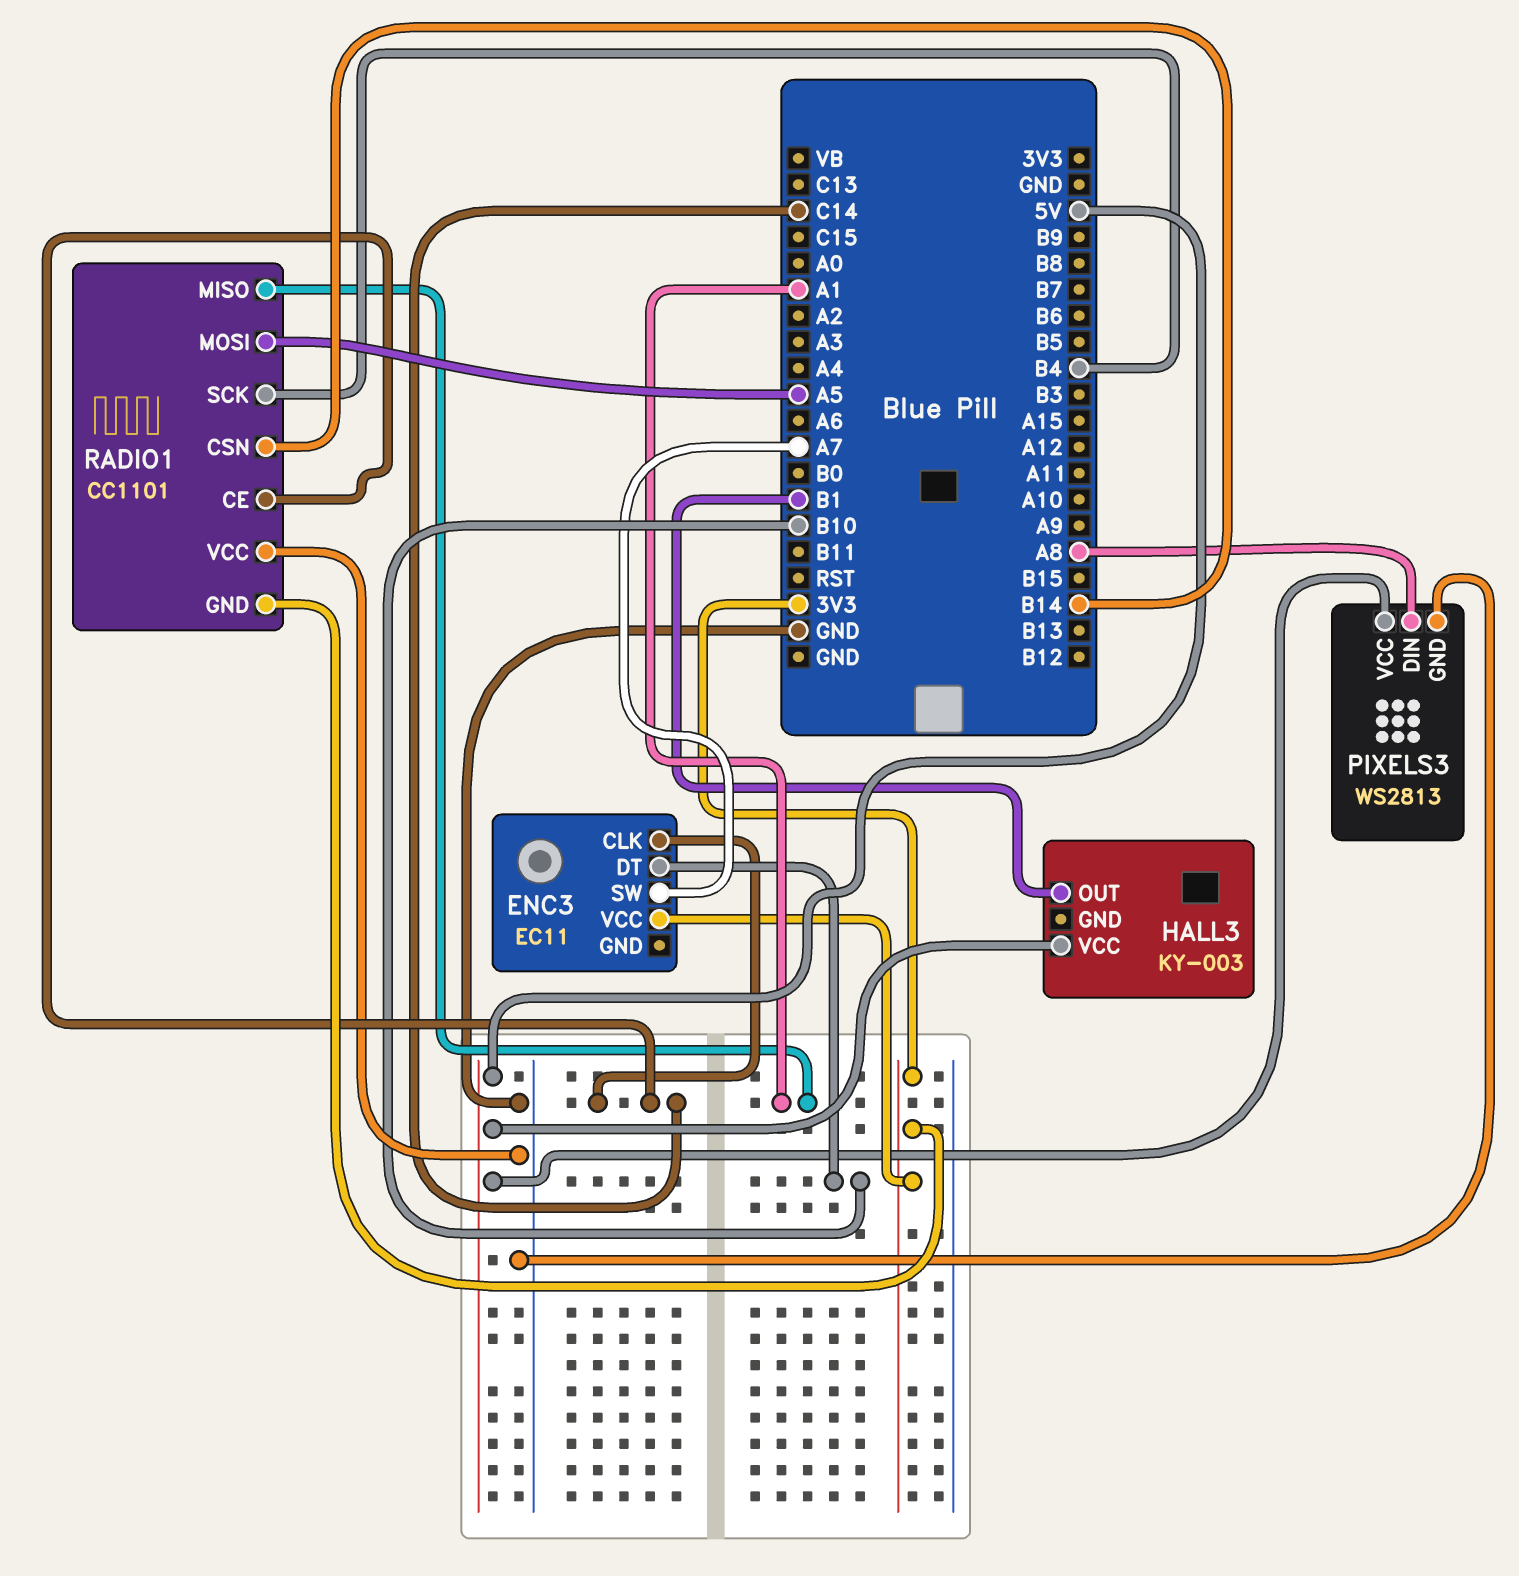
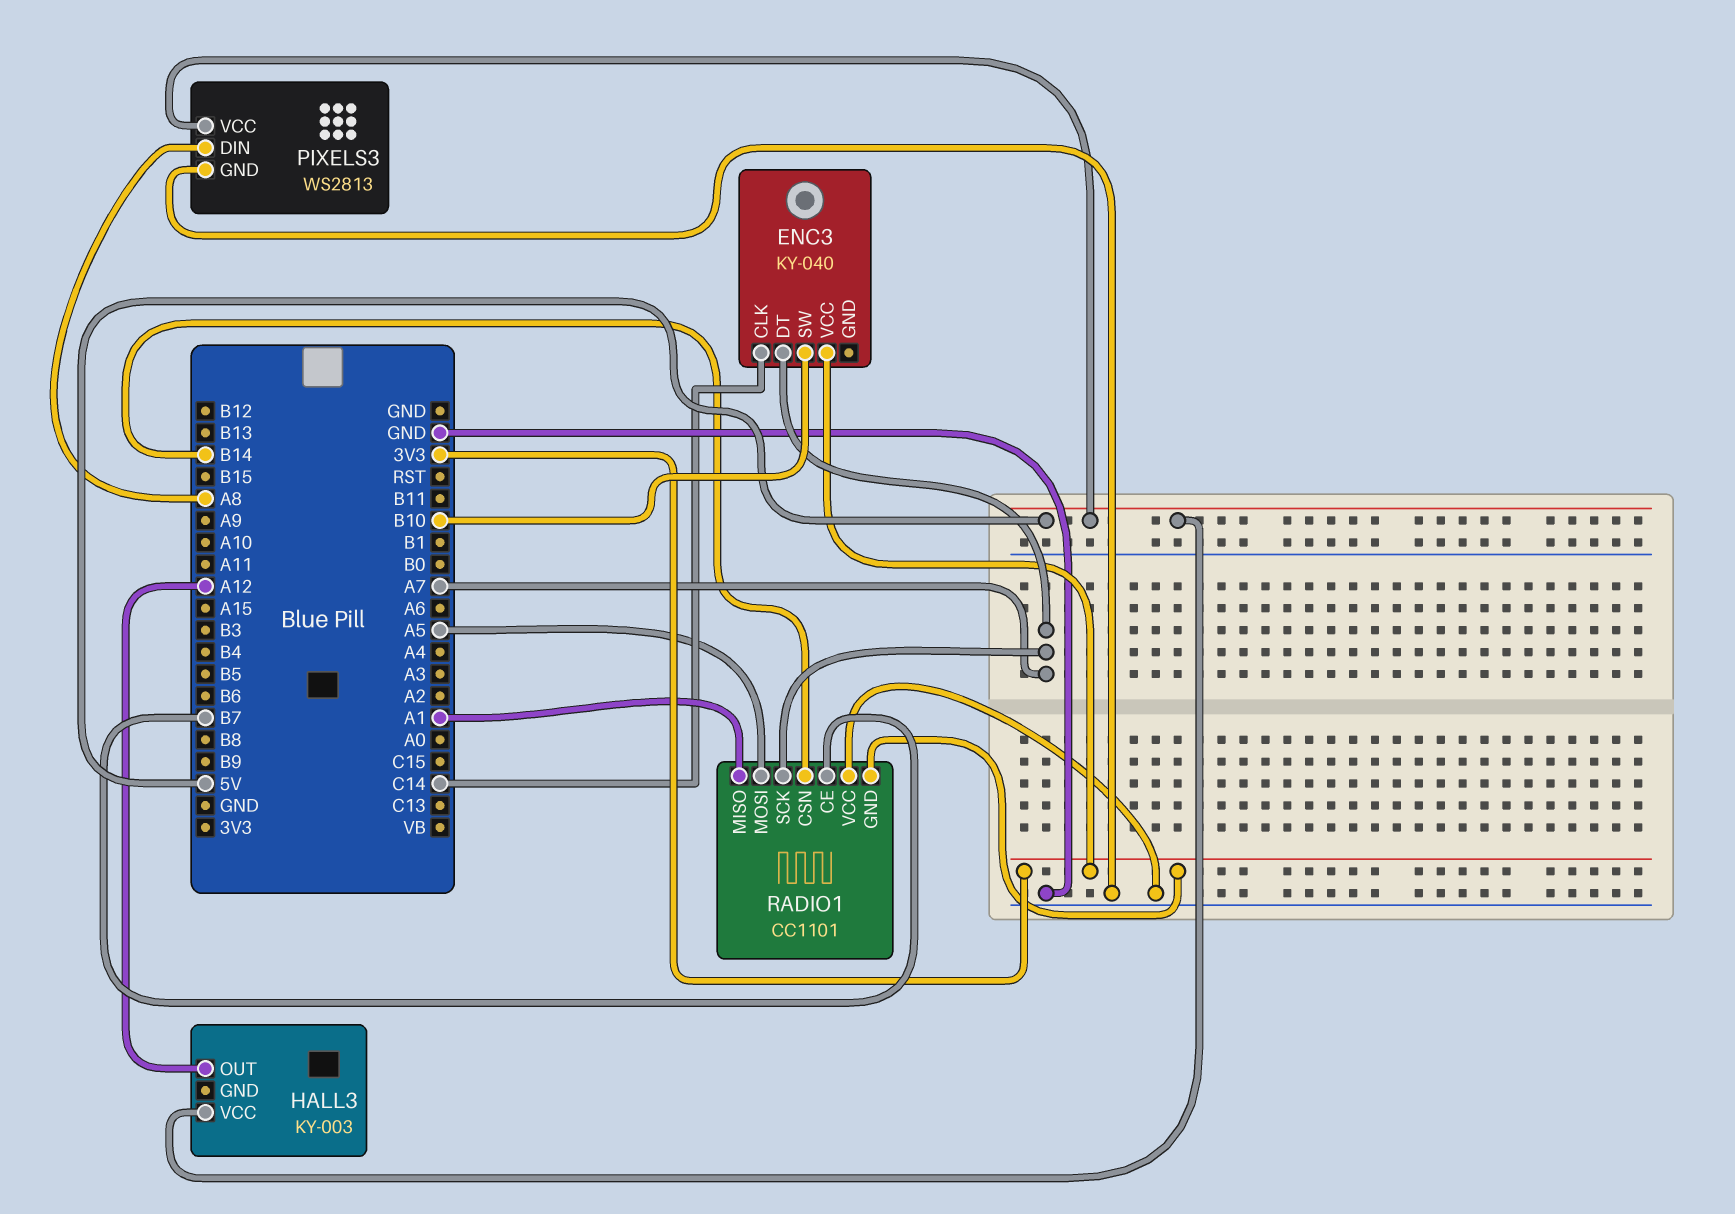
ENC3: EC11 -> KY-040
ENC3 pin DT: B10 -> A7
ENC3 pin SW: A7 -> B10
HALL3 pin OUT: B1 -> A12
RADIO1 pin CE: C14 -> B7
RADIO1 pin SCK: B4 -> A7

